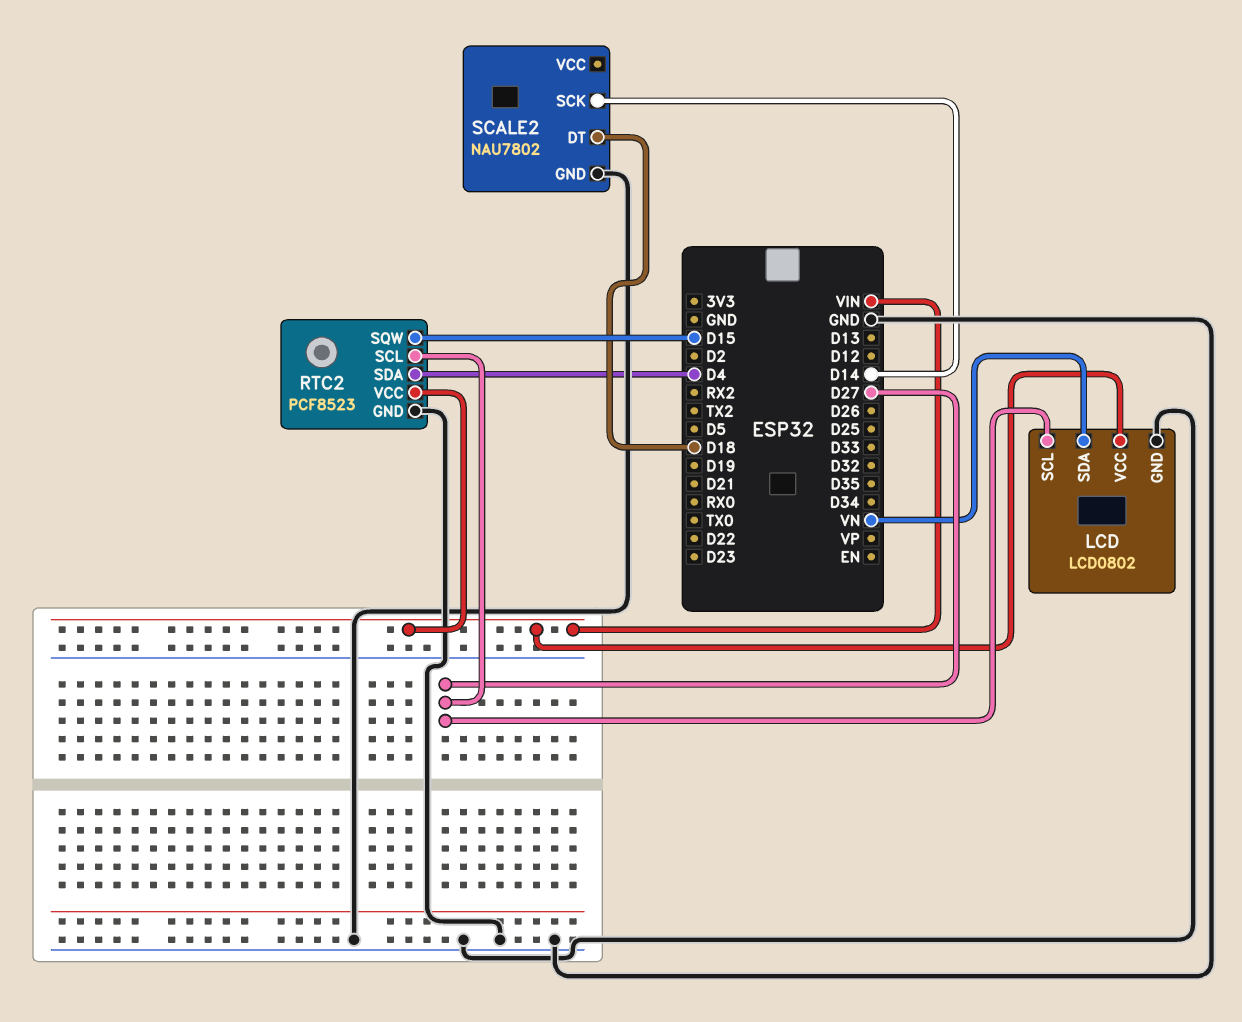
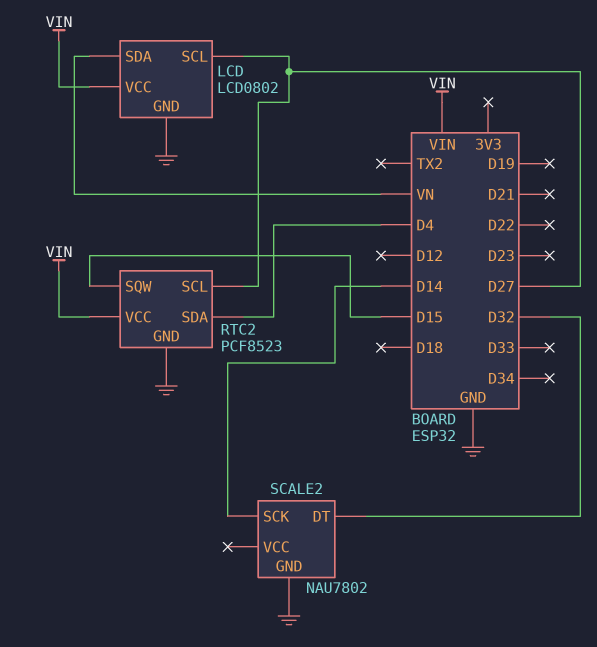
SCALE2 pin DT: D18 -> D32

